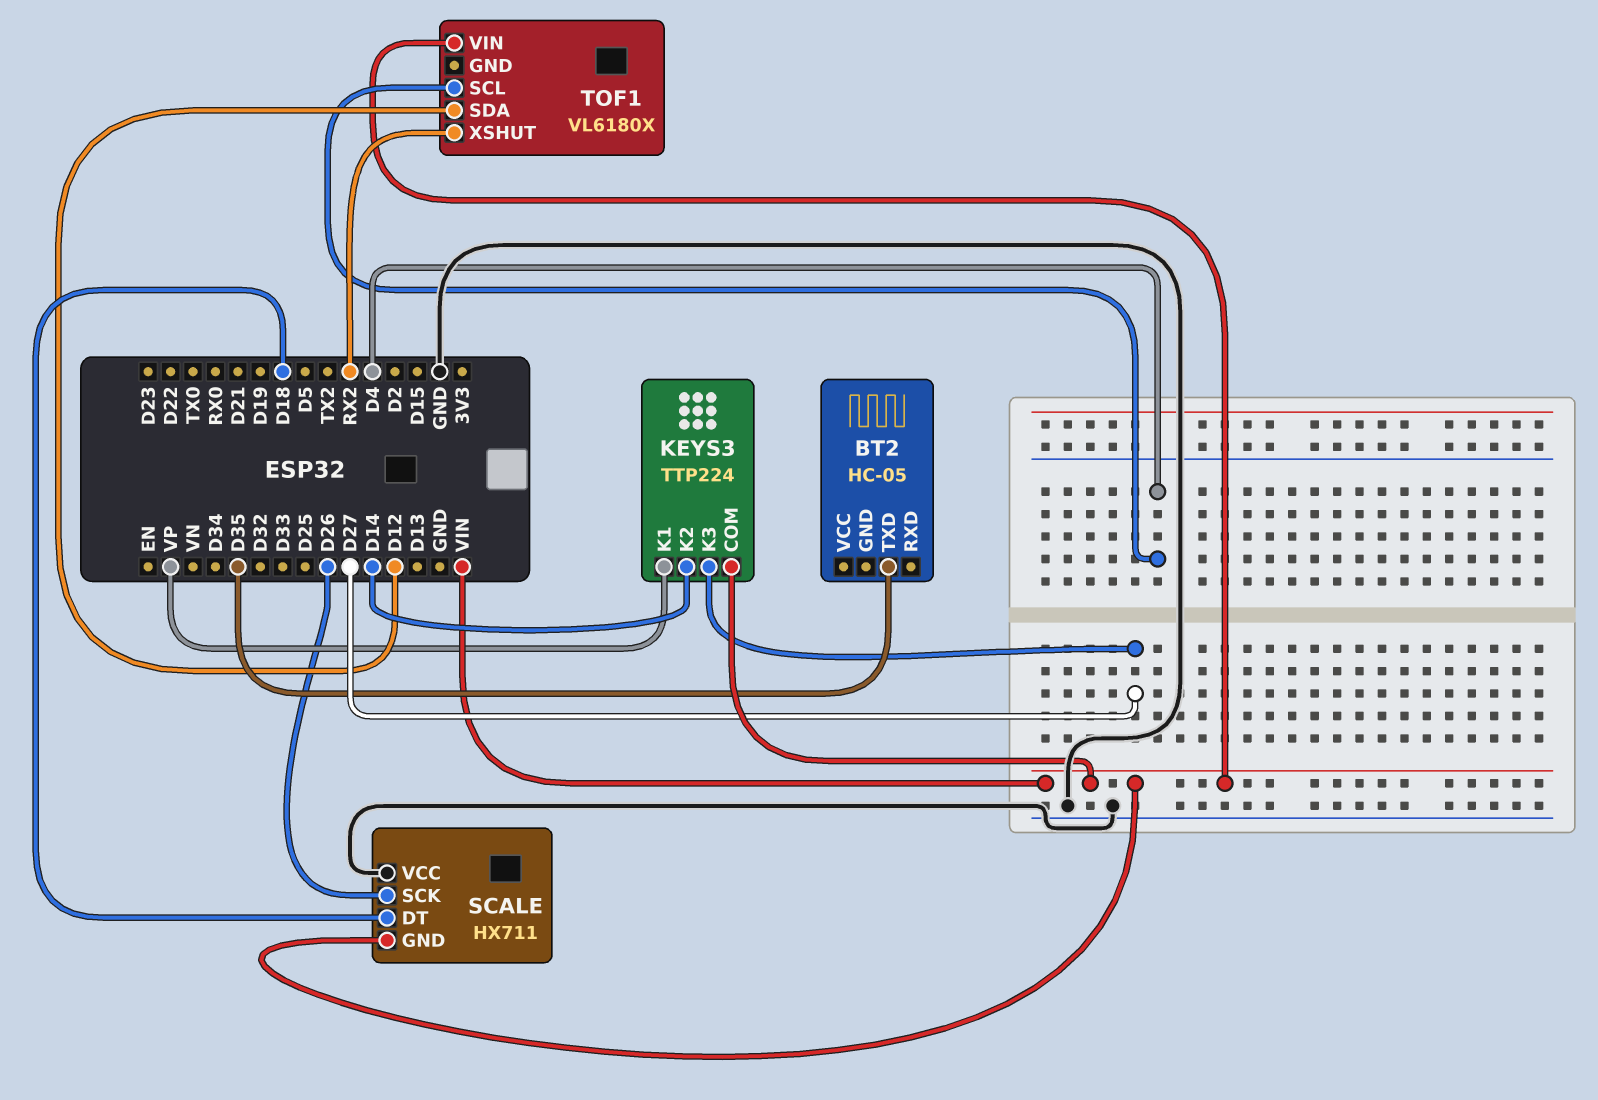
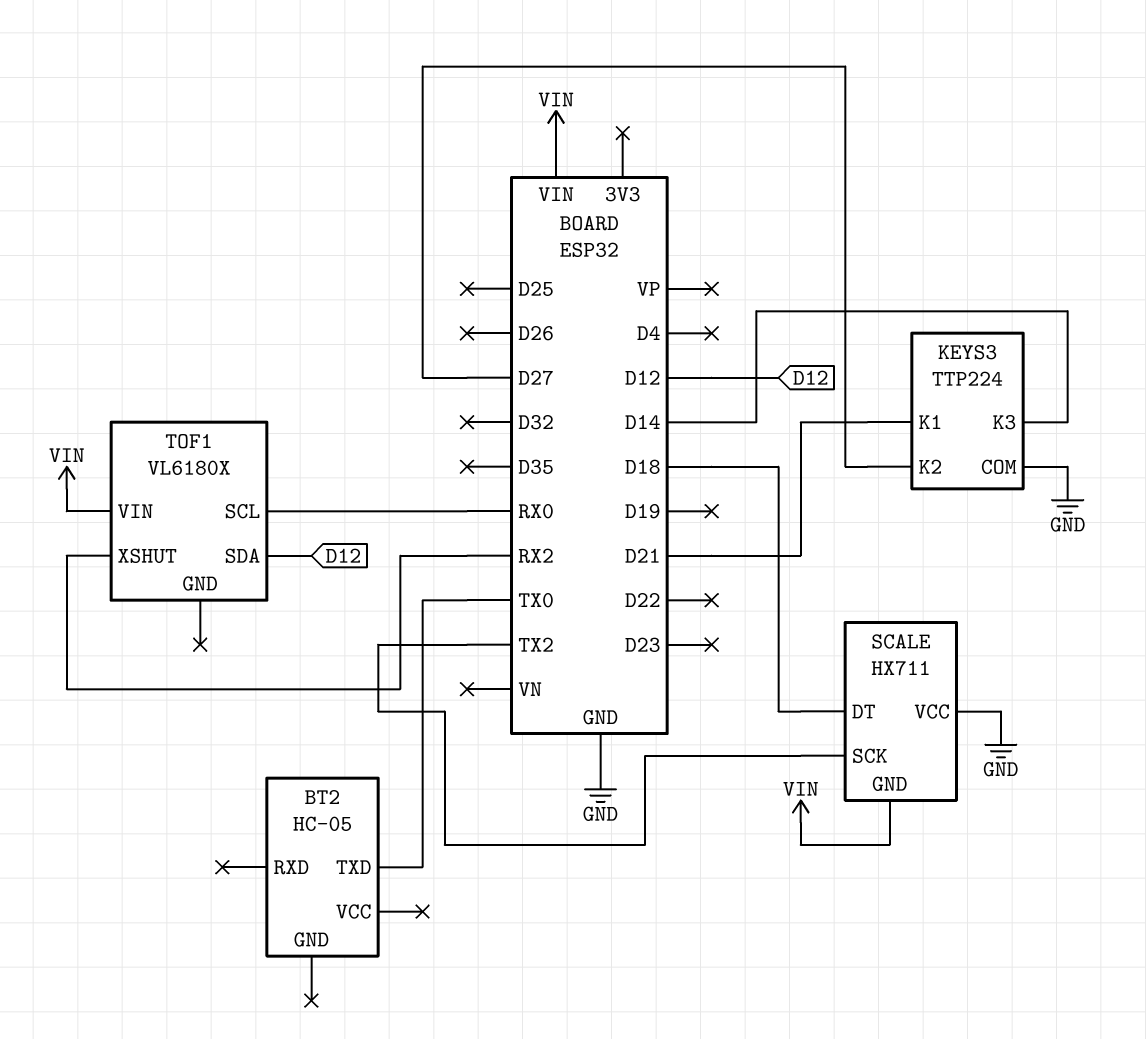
BT2 pin TXD: D35 -> TX0
KEYS3 pin COM: VIN -> GND
KEYS3 pin K1: VP -> D21
KEYS3 pin K2: D14 -> D27
KEYS3 pin K3: D27 -> D14
SCALE pin SCK: D26 -> TX2
TOF1 pin SCL: D4 -> RX0

